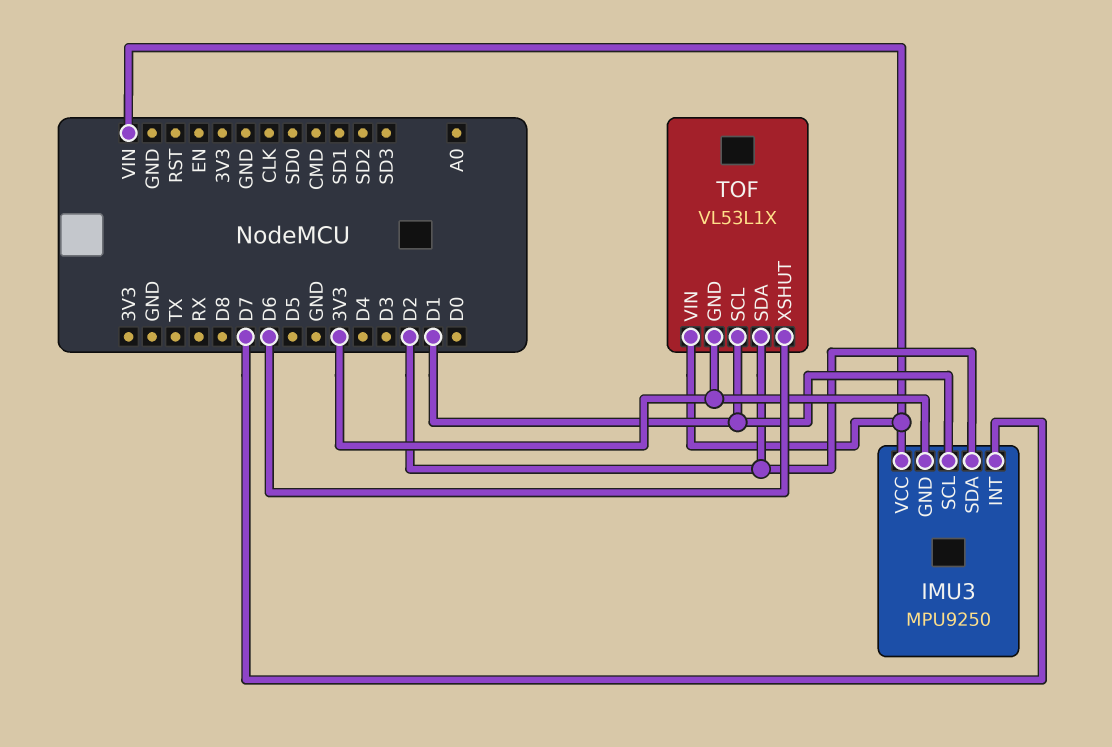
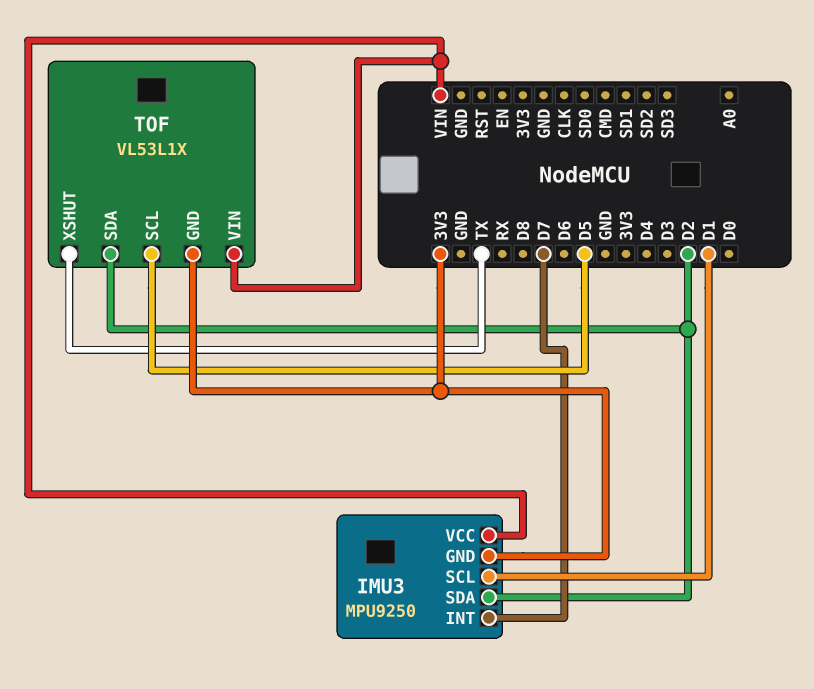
TOF pin SCL: D1 -> D5
TOF pin XSHUT: D6 -> TX

